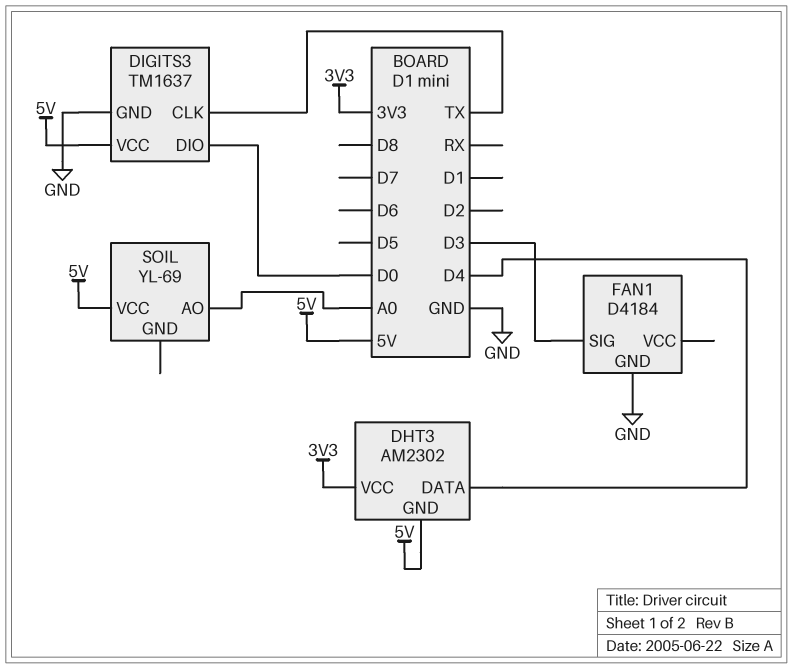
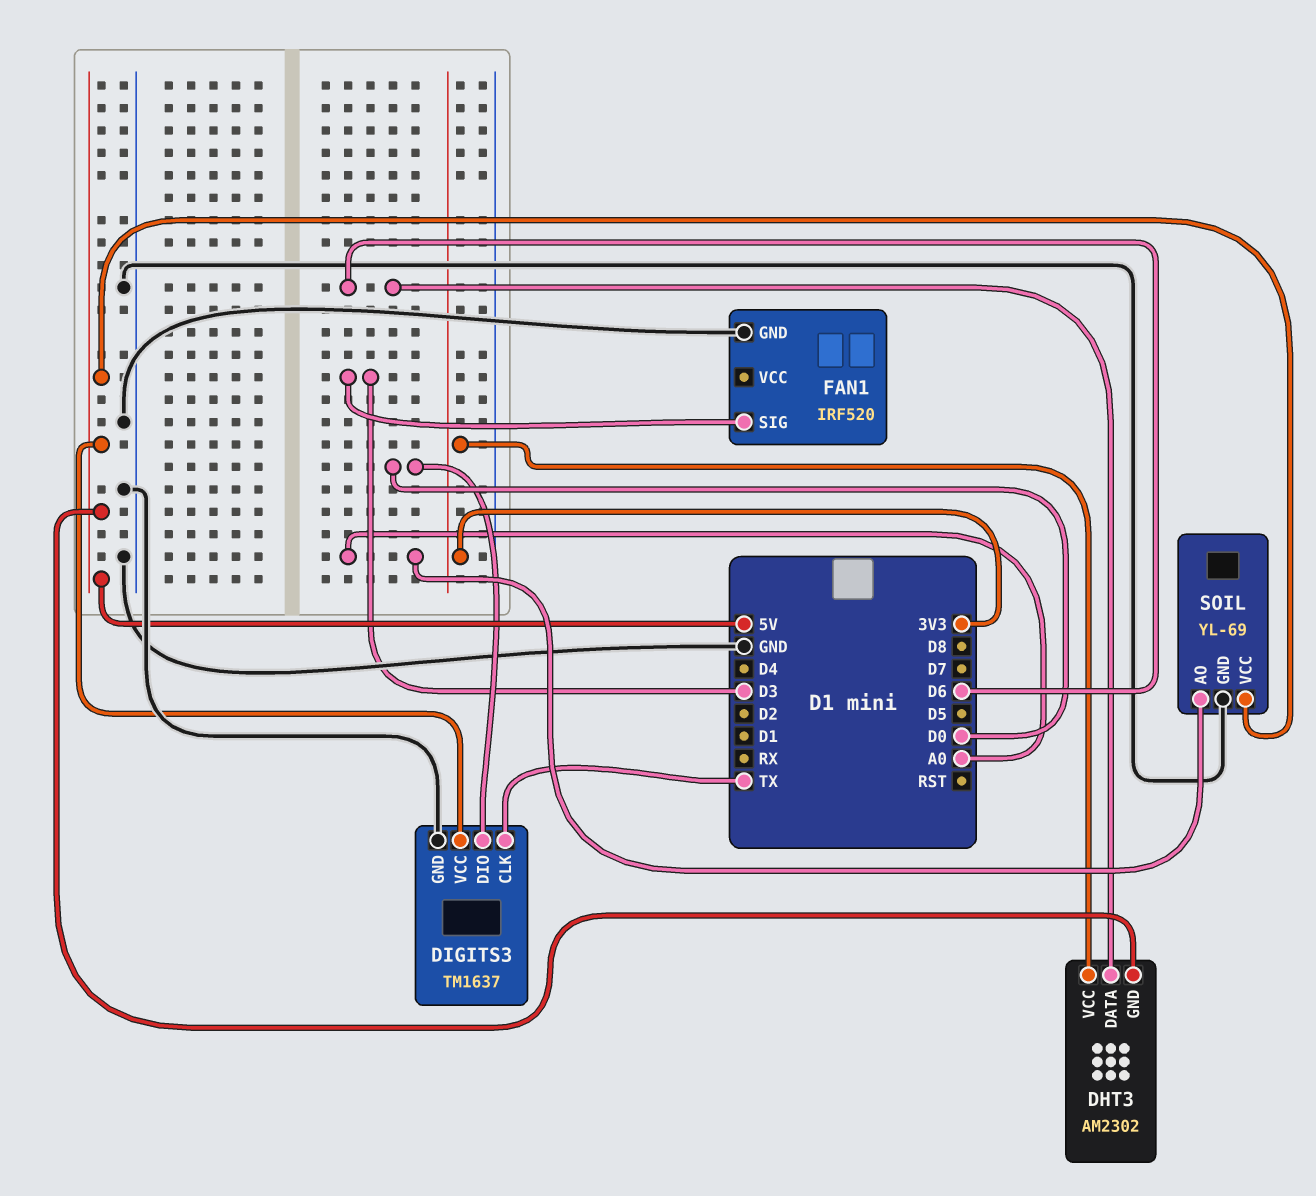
DHT3 pin DATA: D4 -> D6
FAN1: D4184 -> IRF520
SOIL pin GND: none -> GND

